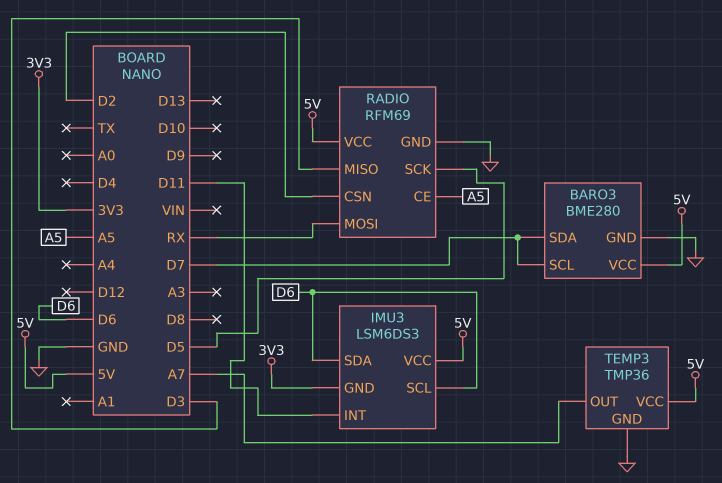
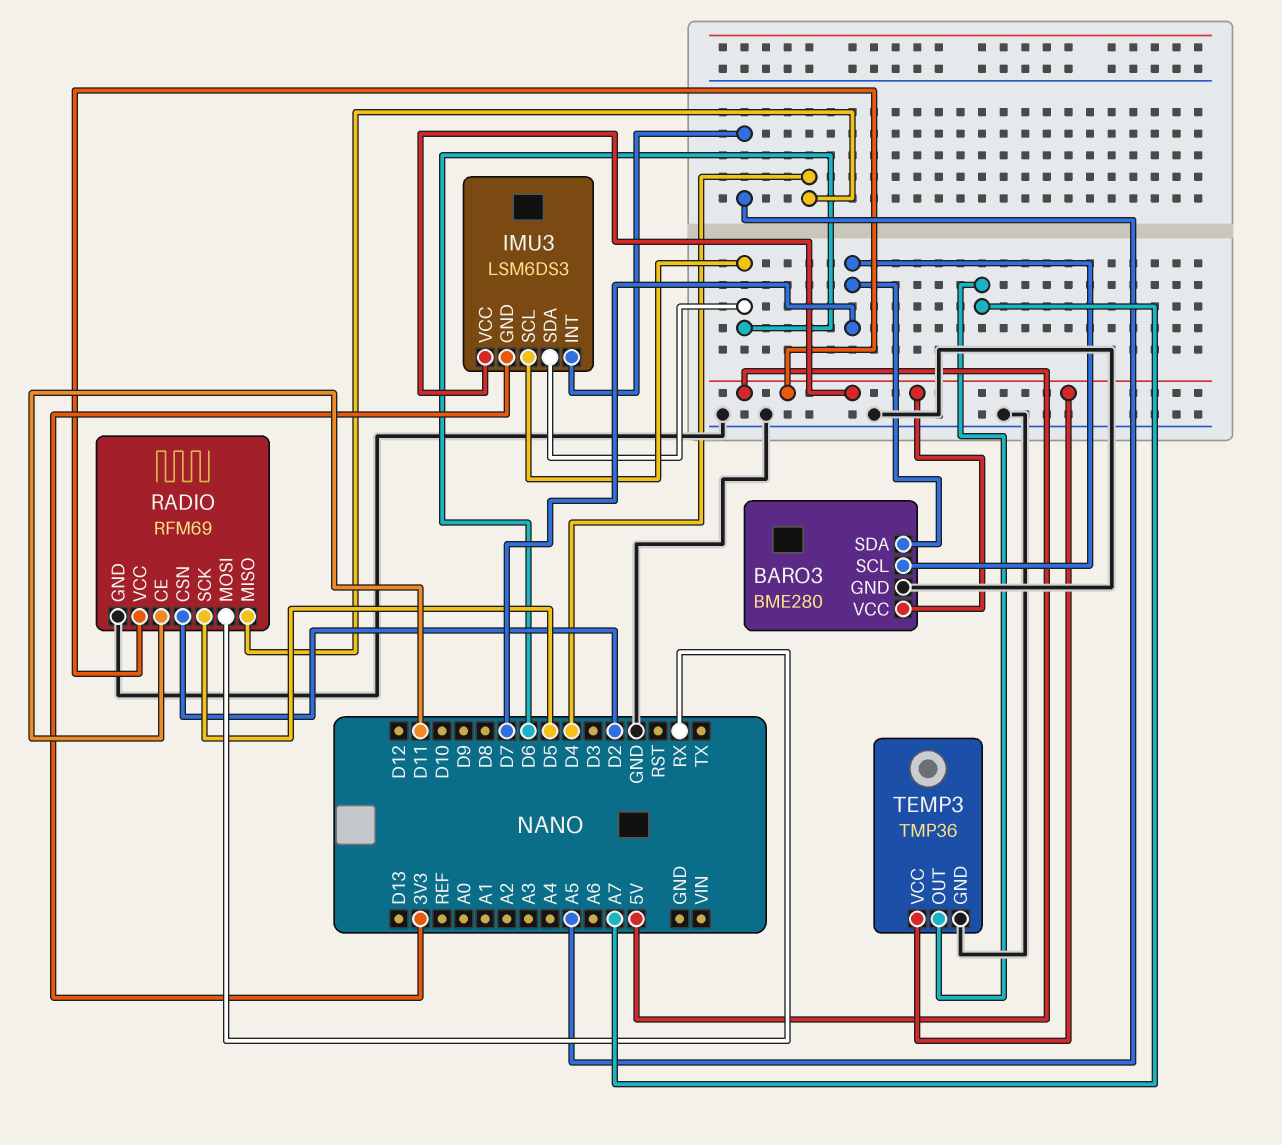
IMU3 pin INT: D11 -> A5
RADIO pin CE: A5 -> D11
RADIO pin MISO: D3 -> D4

